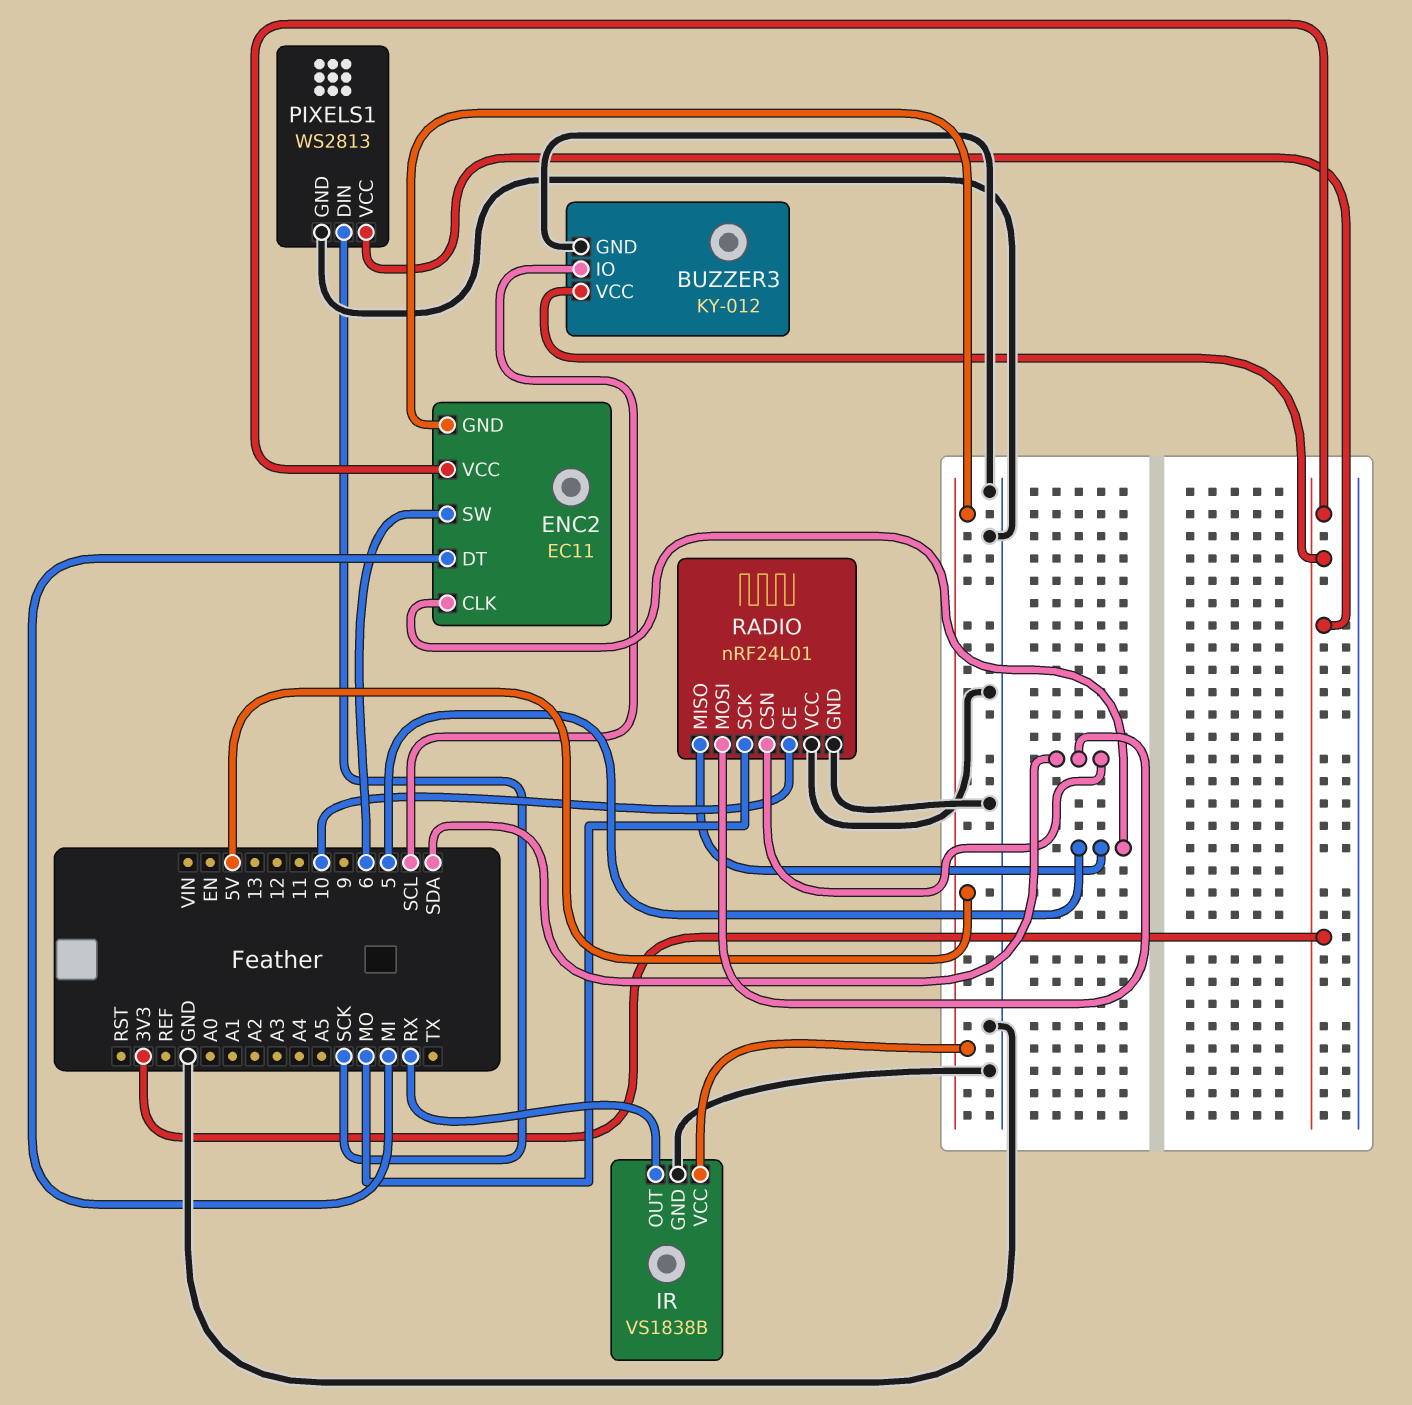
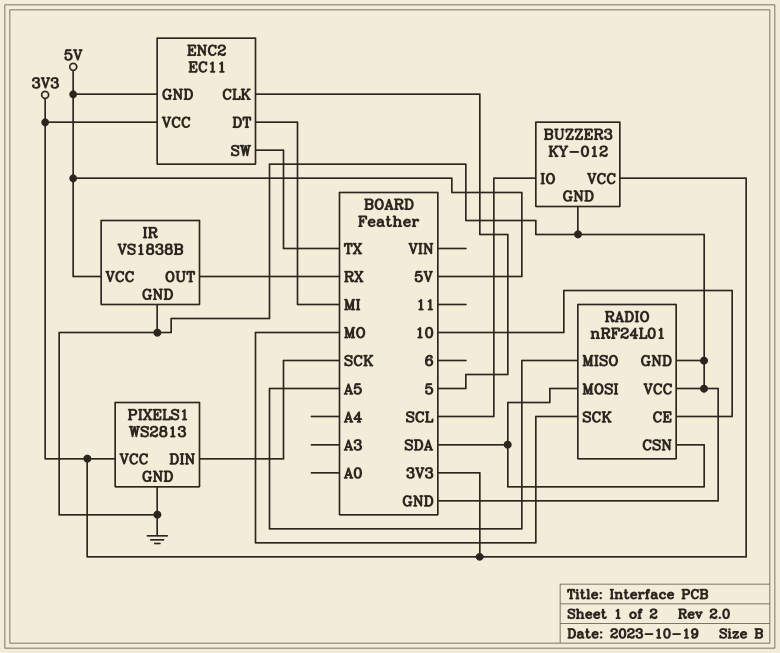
ENC2 pin SW: 6 -> TX
RADIO pin MISO: 5 -> A5

